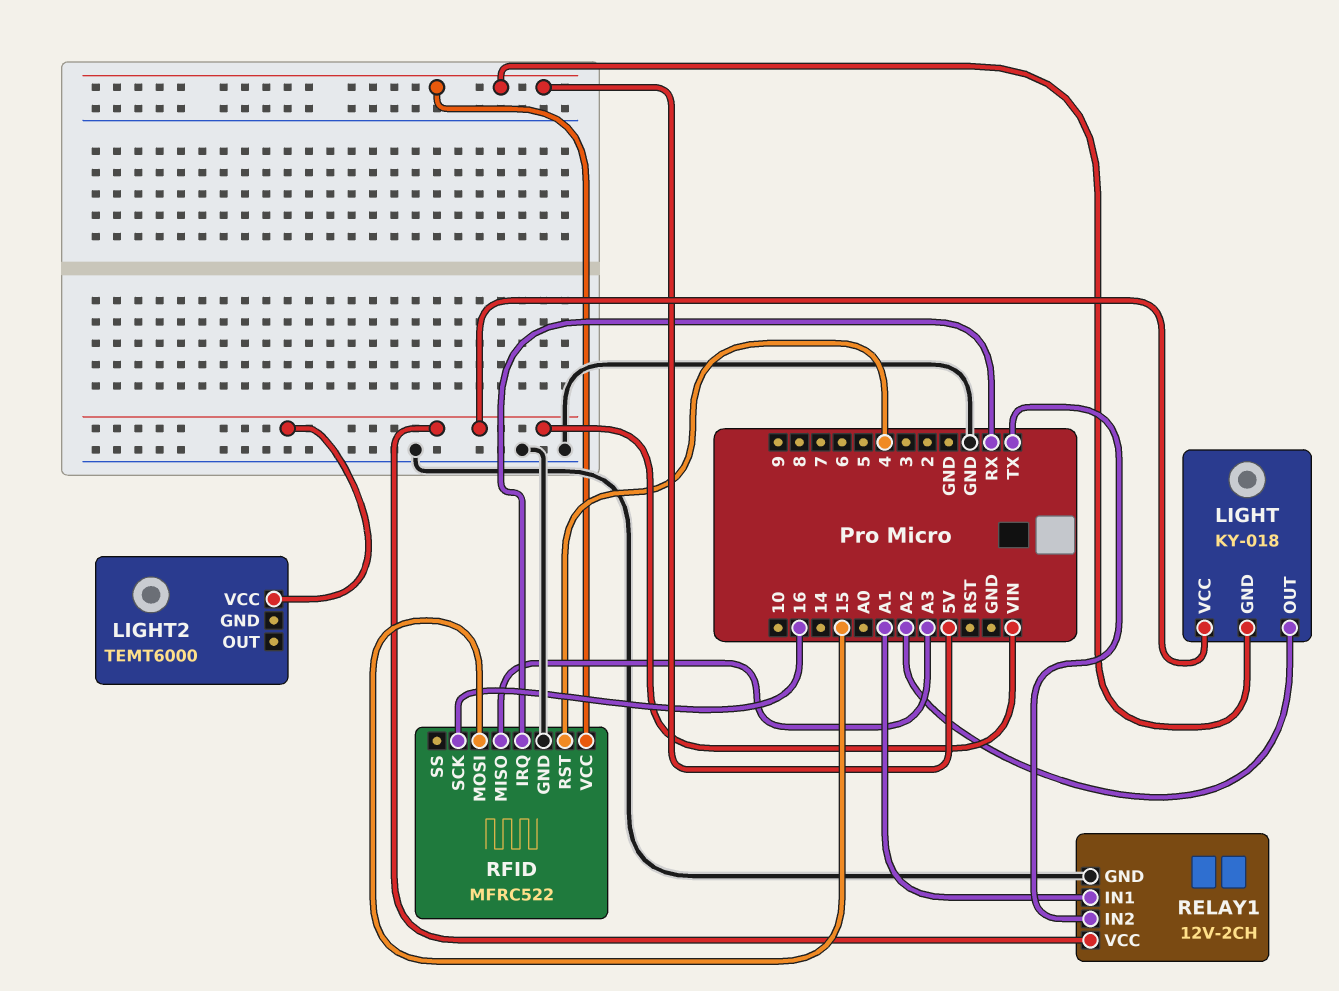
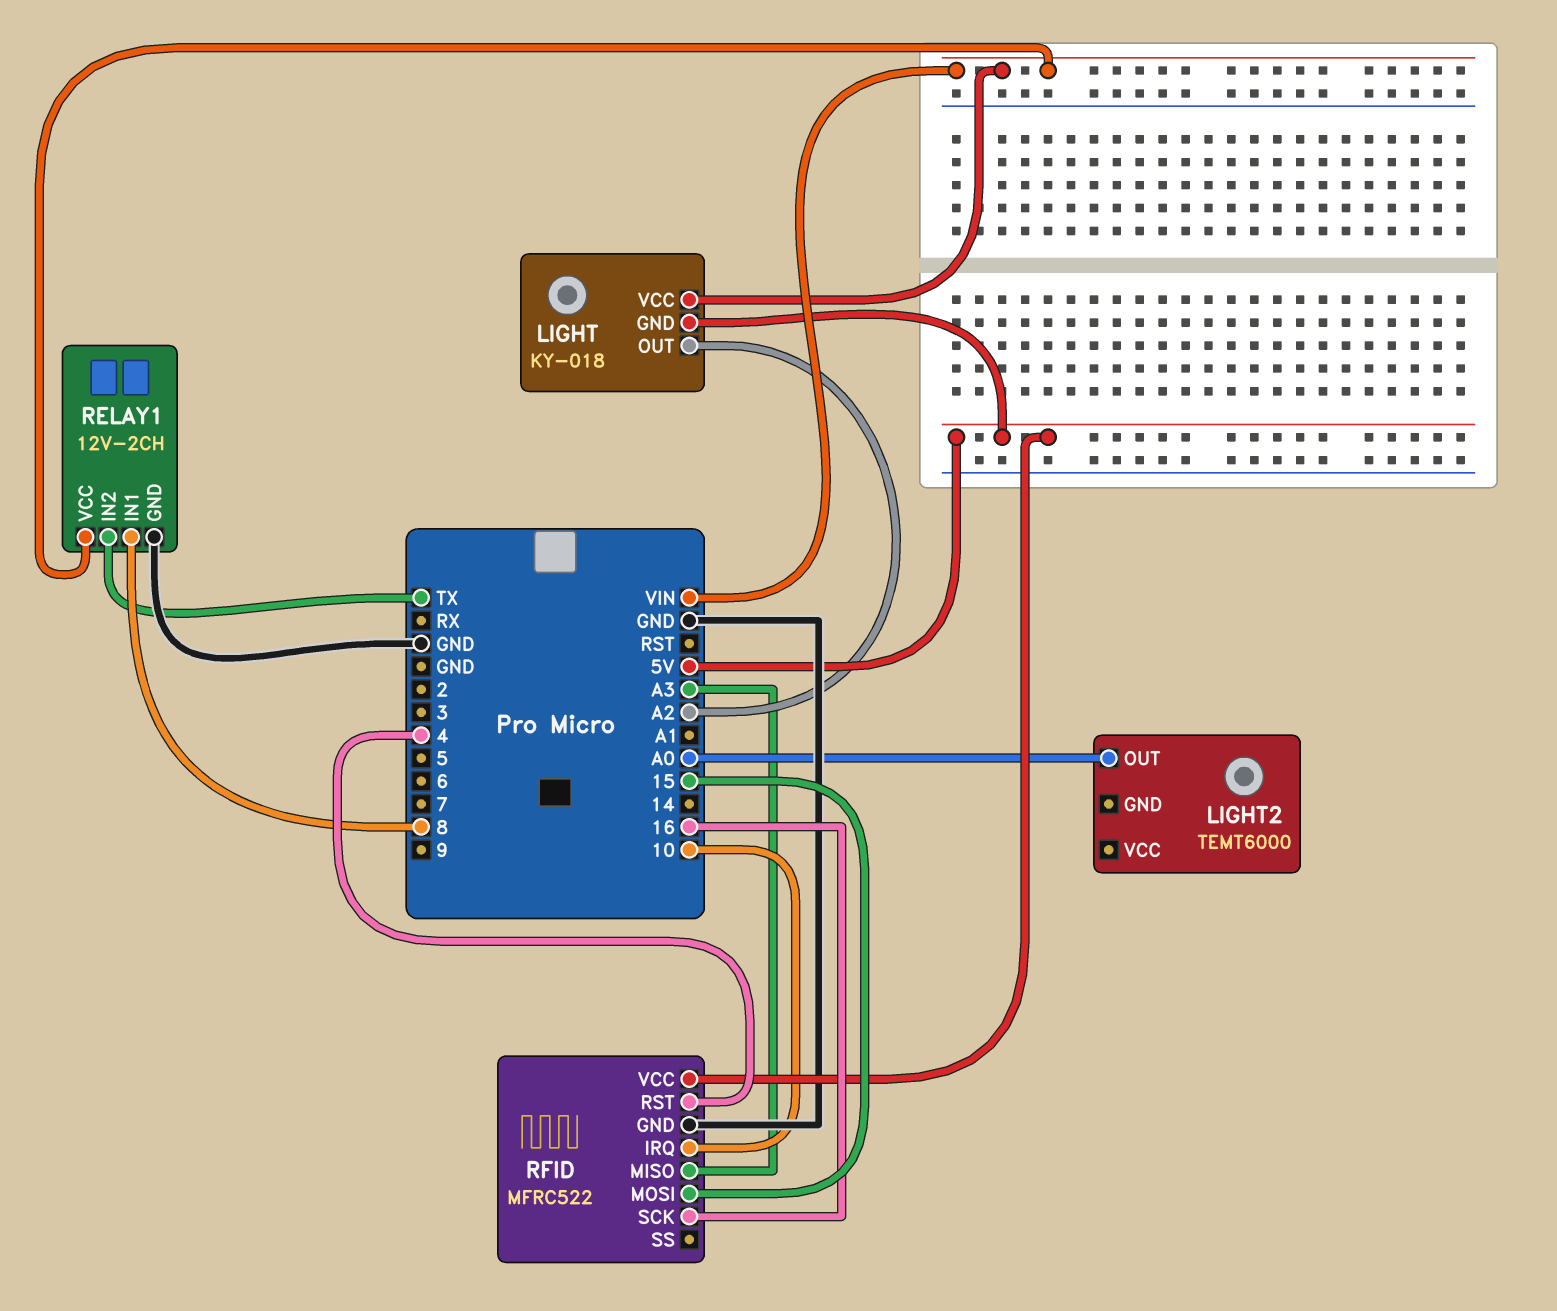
LIGHT2 pin OUT: none -> A0
LIGHT2 pin VCC: VIN -> none
RELAY1 pin IN1: A1 -> 8
RFID pin IRQ: RX -> 10

